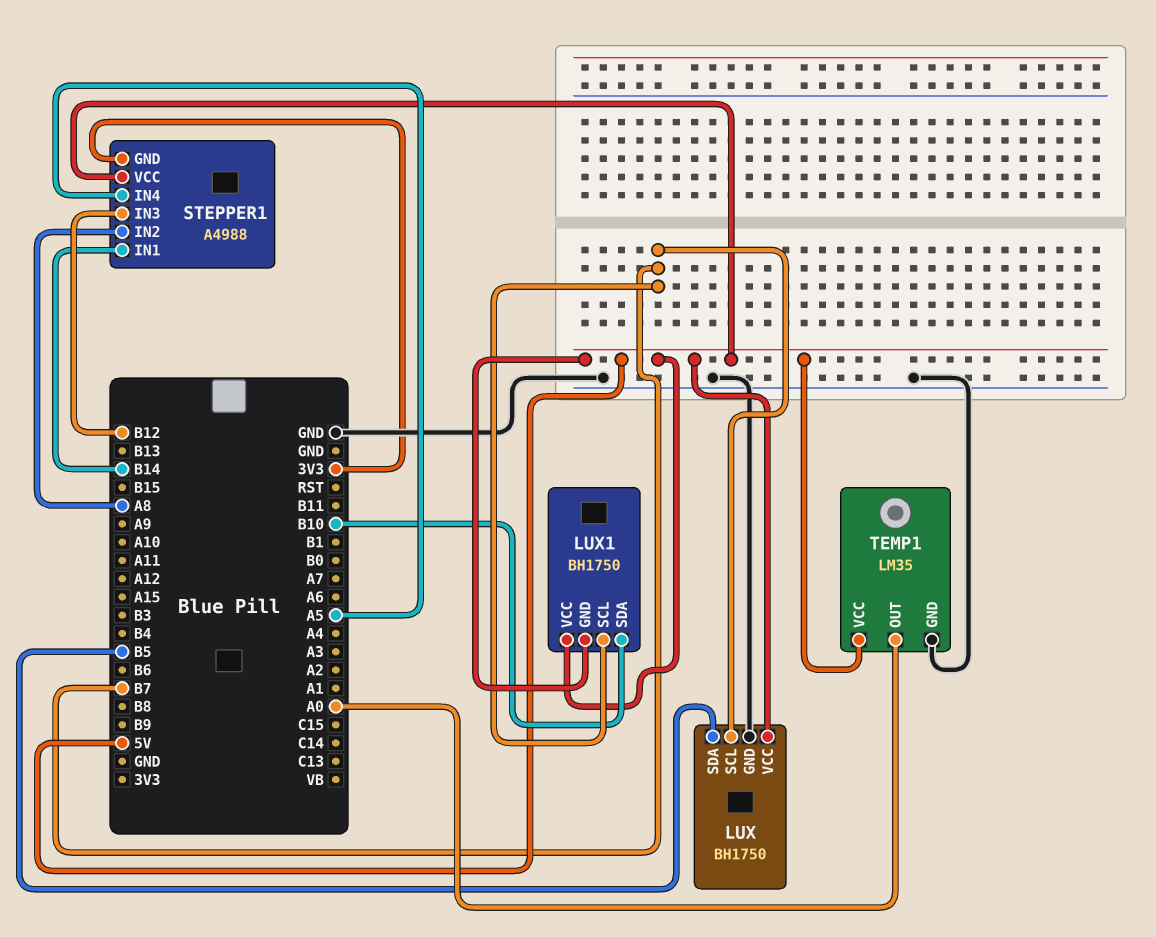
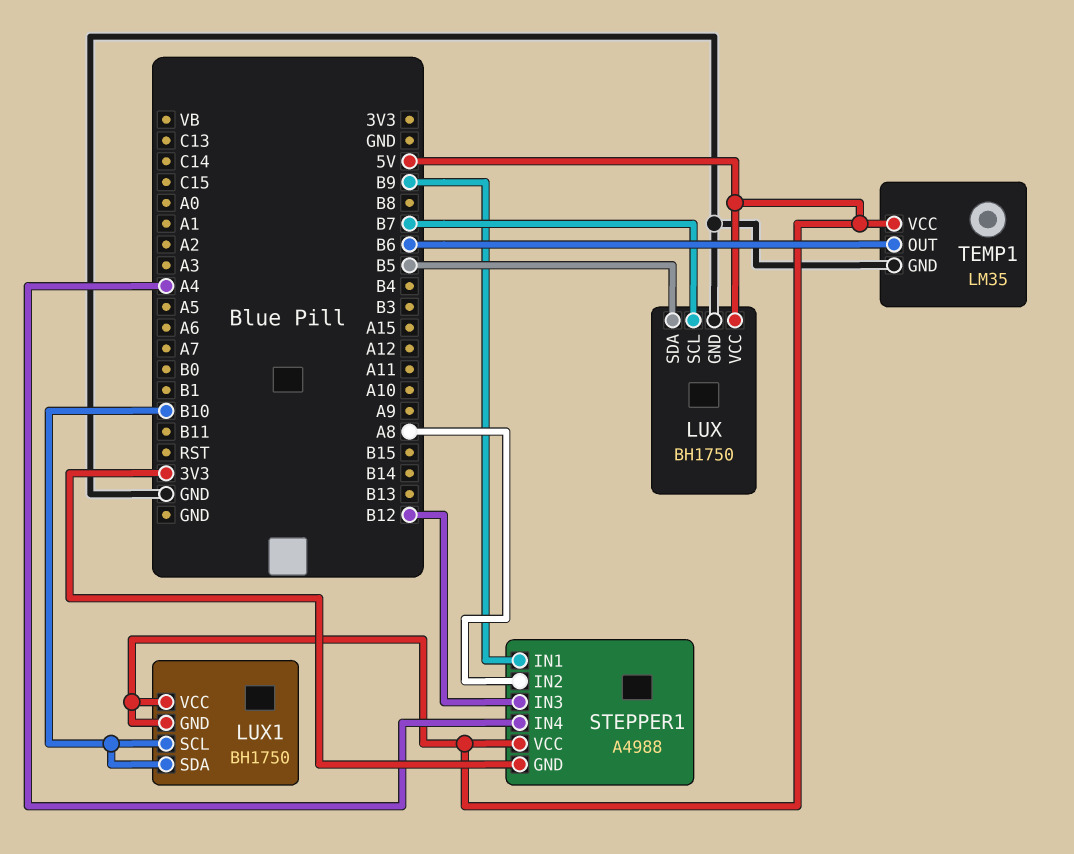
LUX1 pin SCL: B7 -> B10
STEPPER1 pin IN1: B14 -> B9
STEPPER1 pin IN4: A5 -> A4
TEMP1 pin OUT: A0 -> B6

